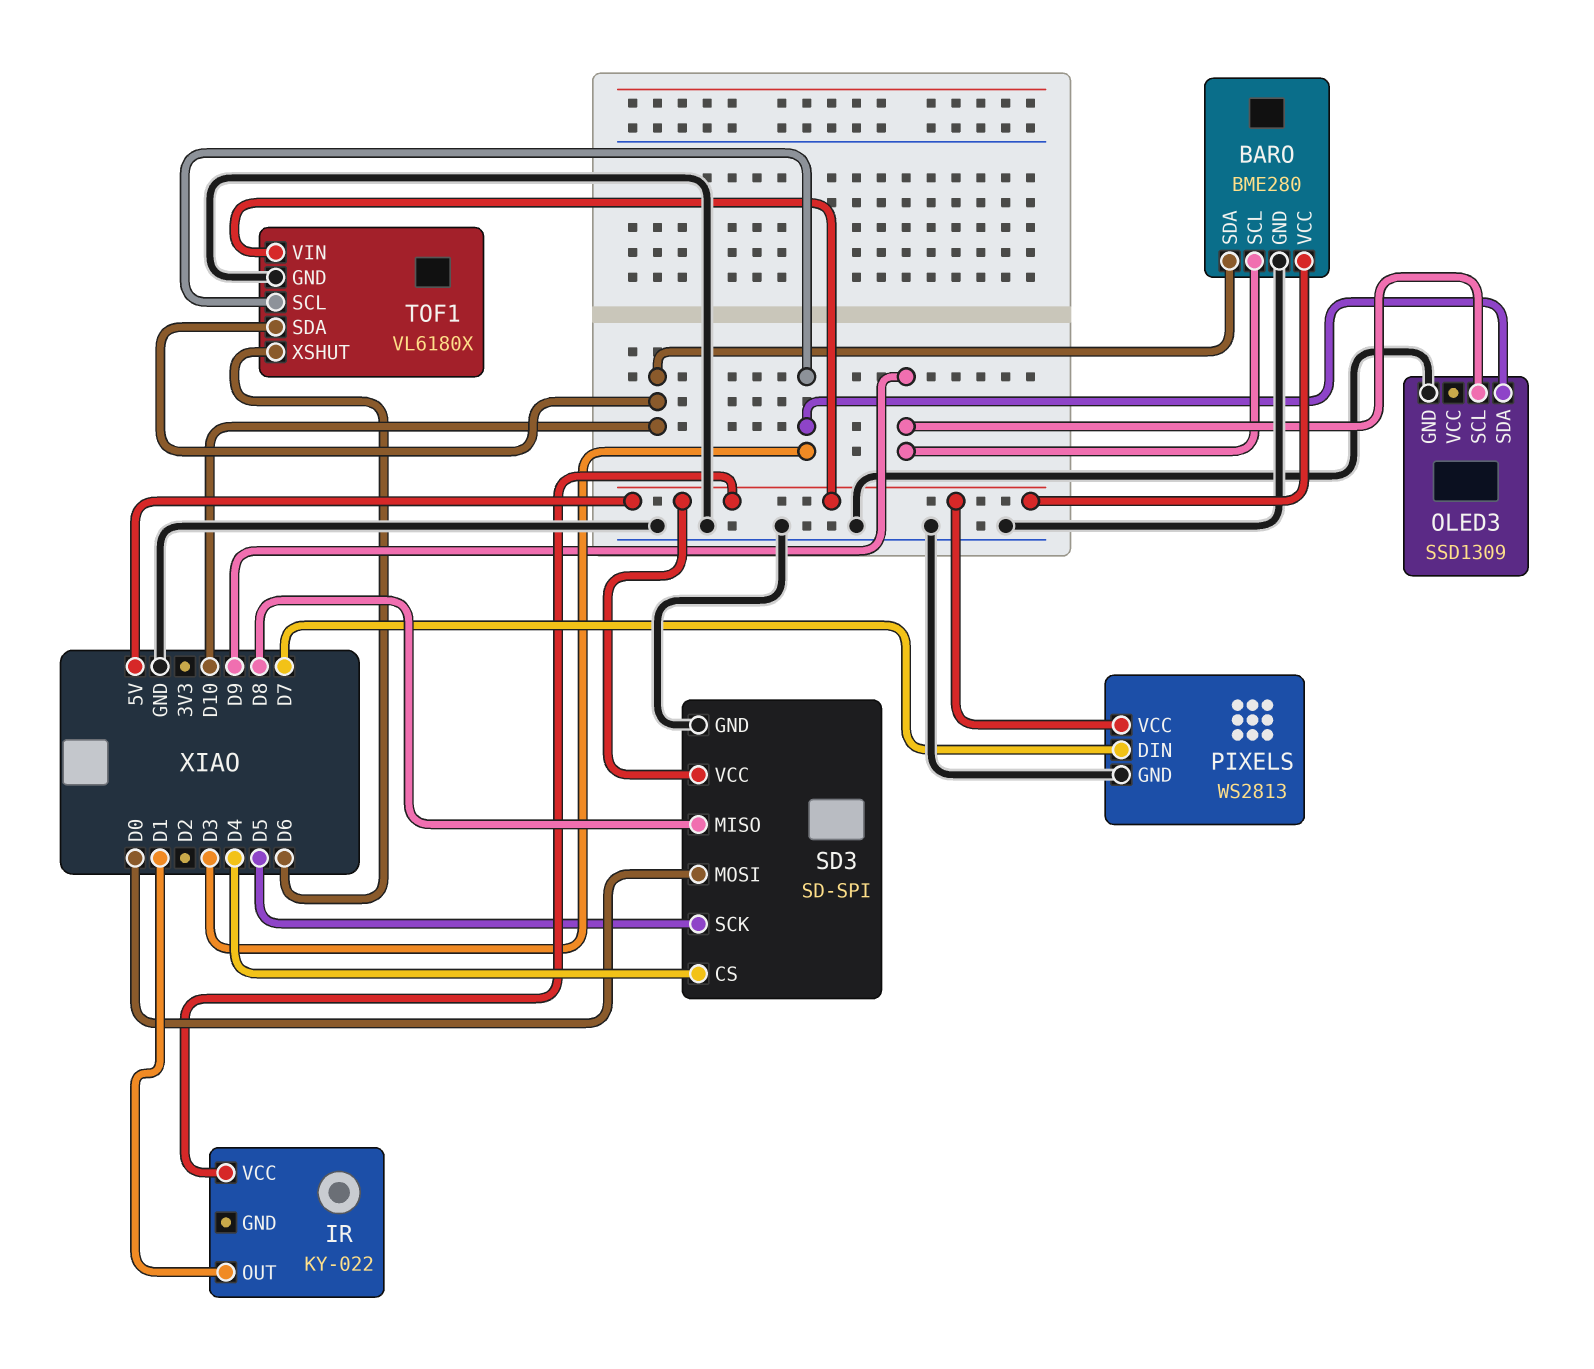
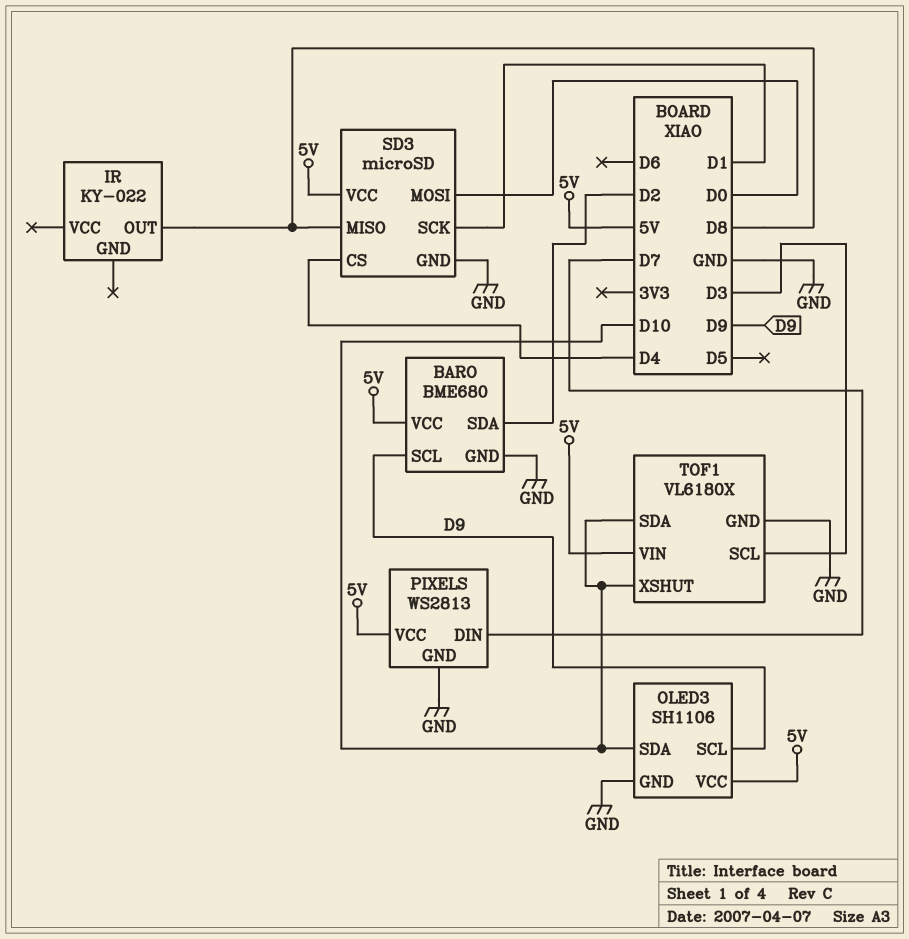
BARO: BME280 -> BME680
BARO pin SDA: D10 -> D2
IR pin OUT: D1 -> D8
IR pin VCC: 5V -> none
OLED3: SSD1309 -> SH1106
OLED3 pin SDA: D3 -> D10
OLED3 pin VCC: none -> 5V
SD3: SD-SPI -> microSD
SD3 pin SCK: D5 -> D1
TOF1 pin XSHUT: D6 -> D10

